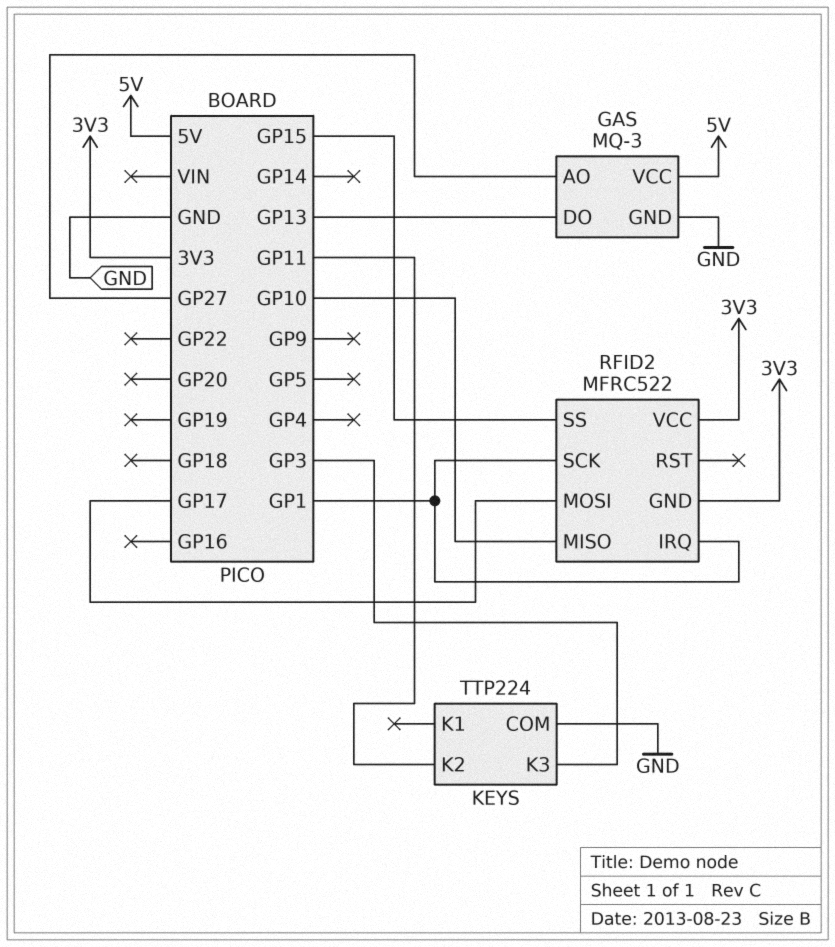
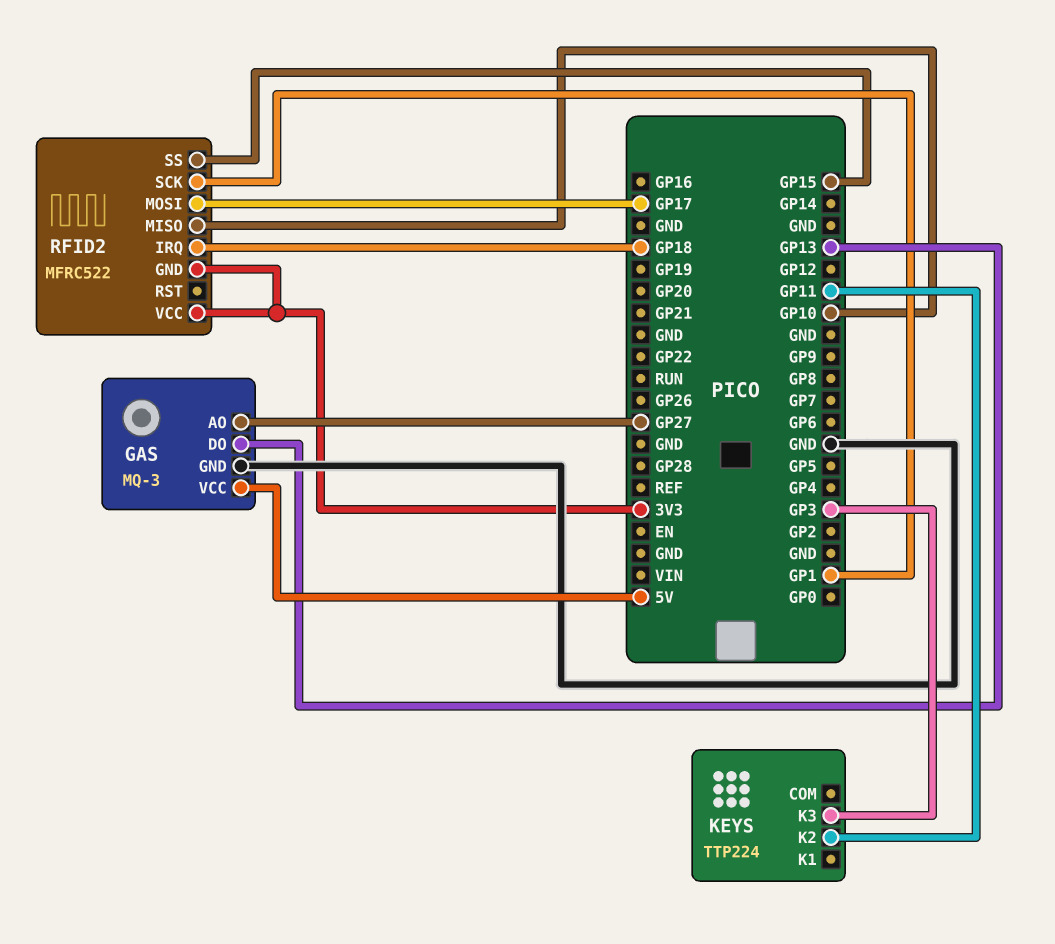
KEYS pin COM: GND -> none
RFID2 pin IRQ: GP1 -> GP18

